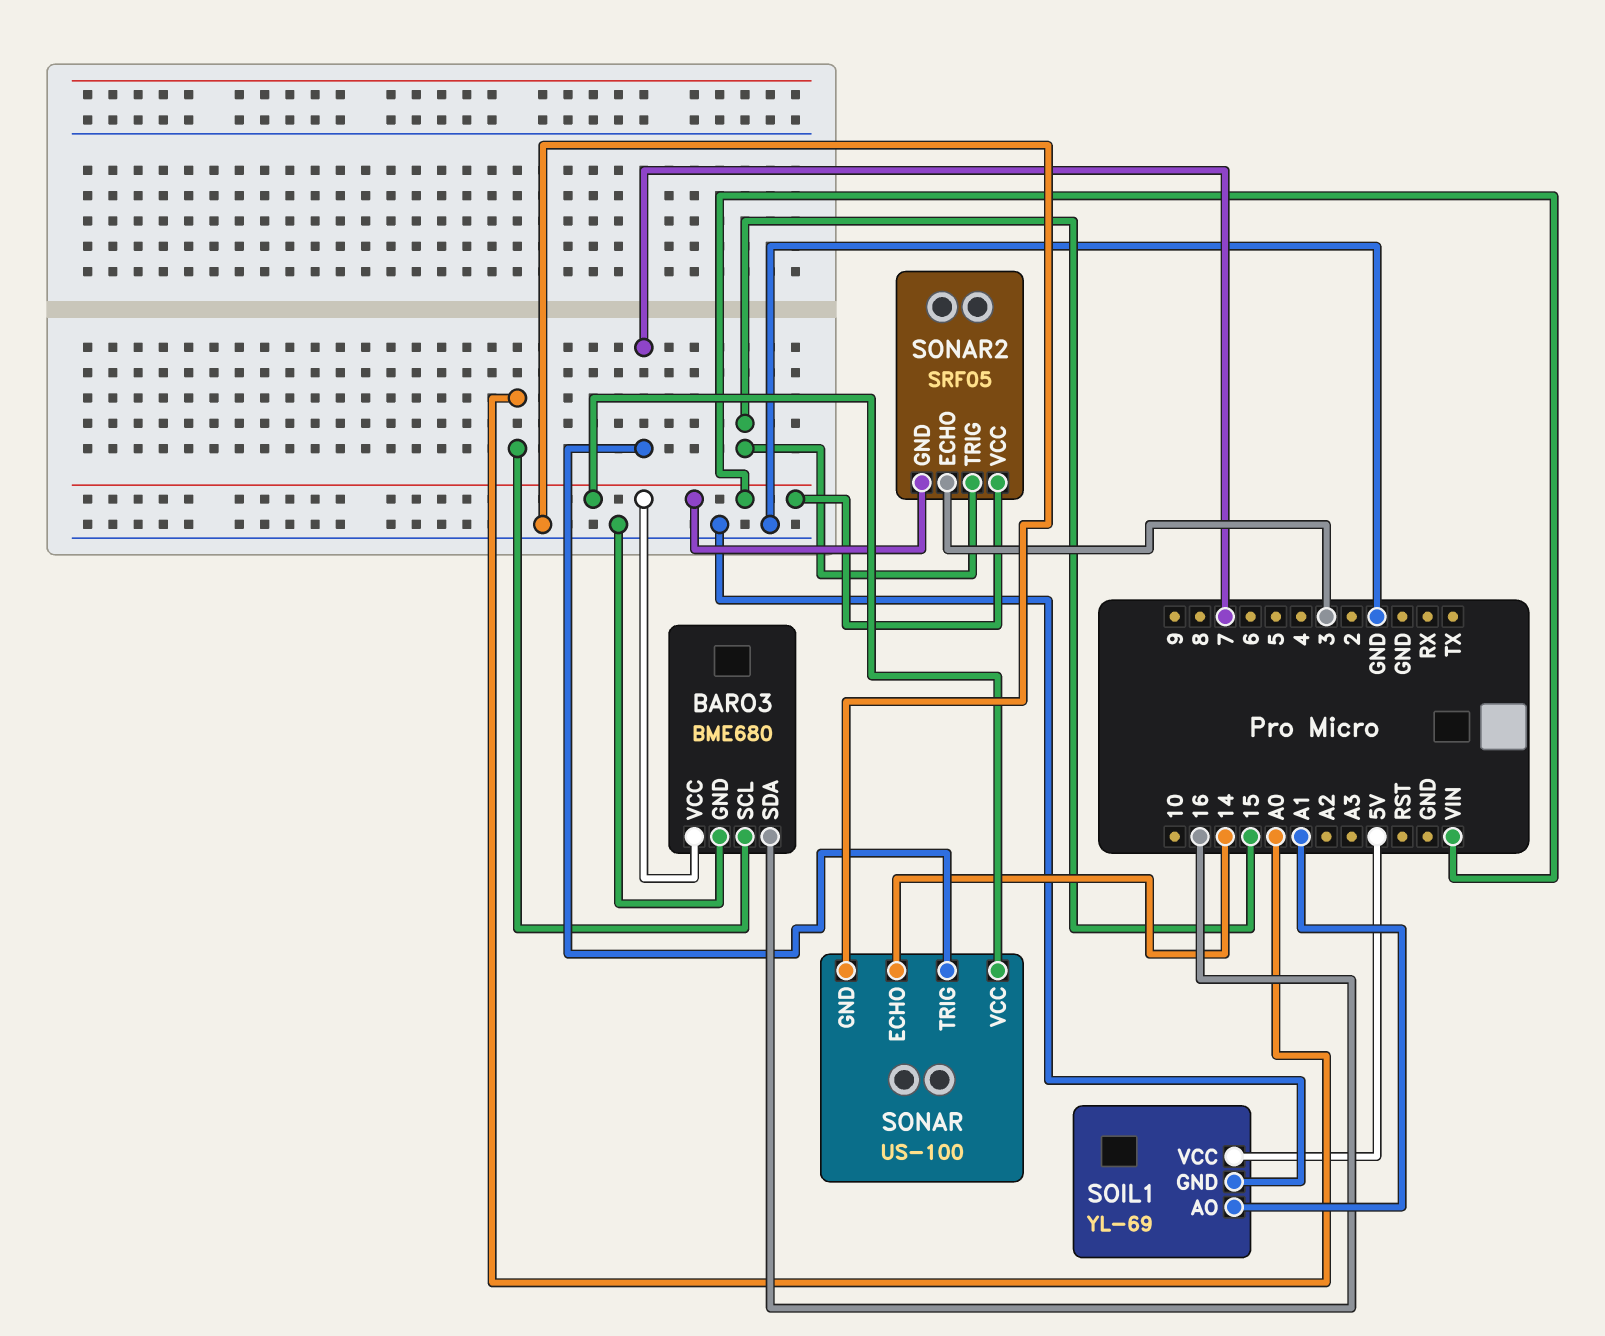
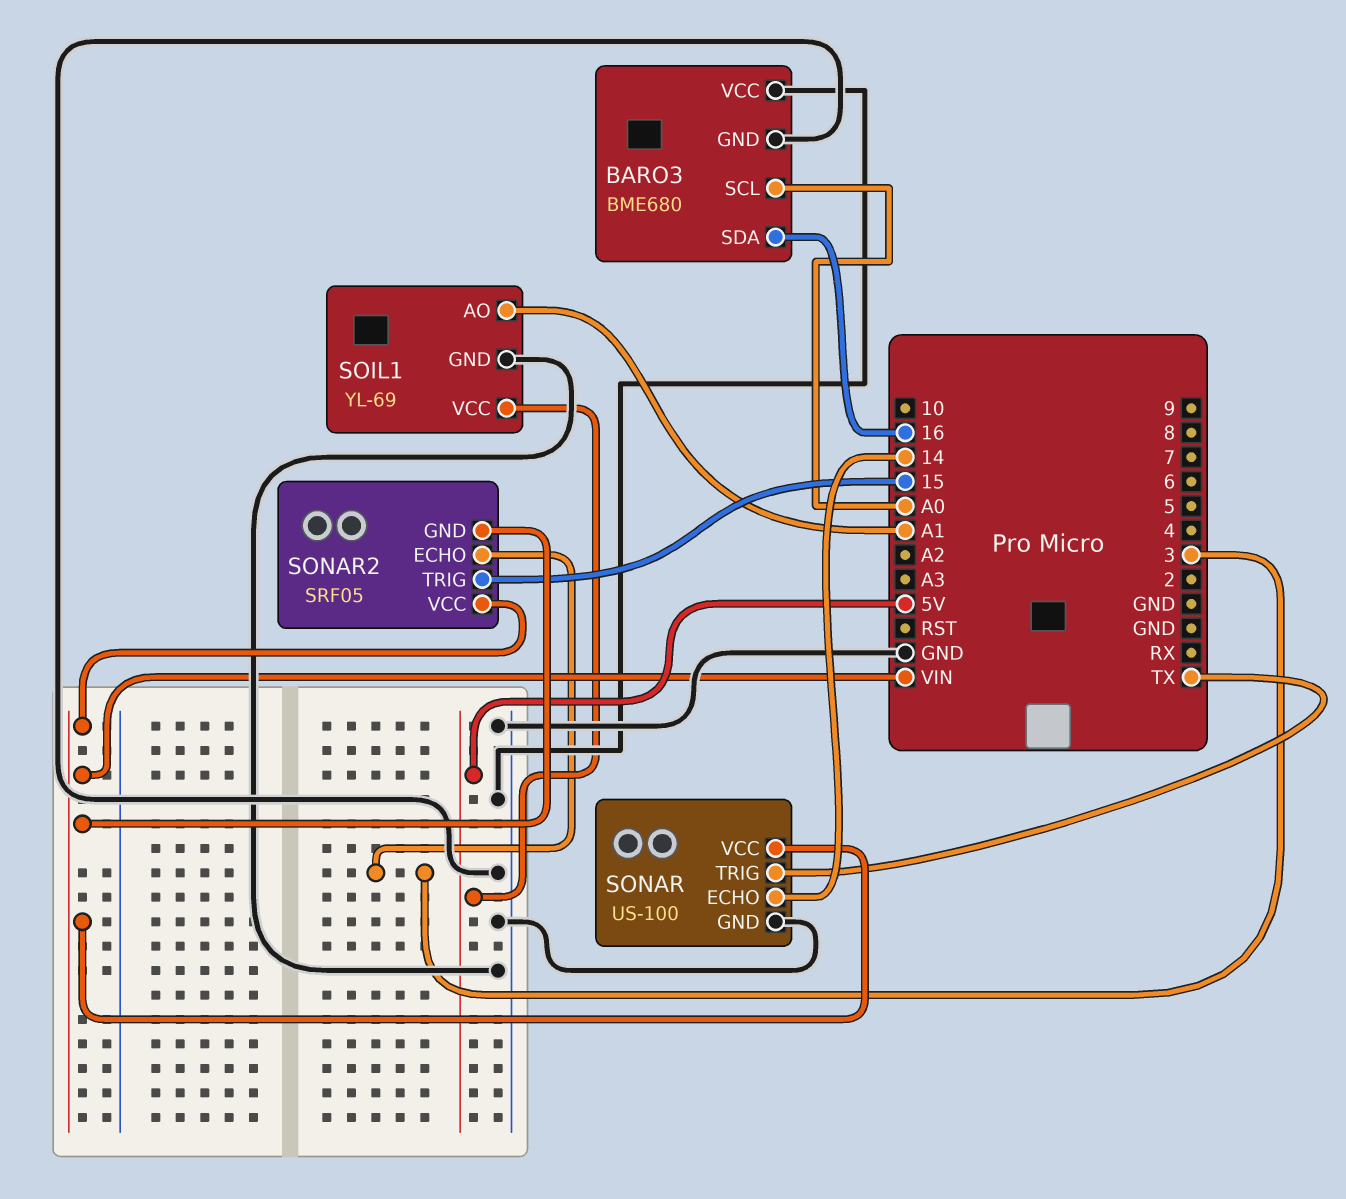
BARO3 pin VCC: VIN -> GND
SONAR pin TRIG: 7 -> TX

